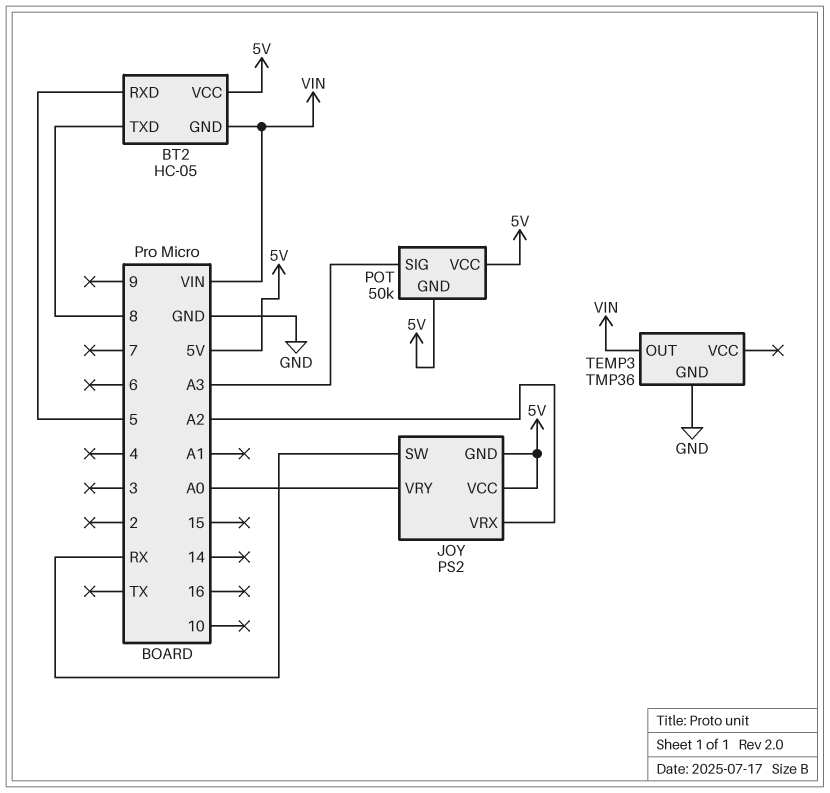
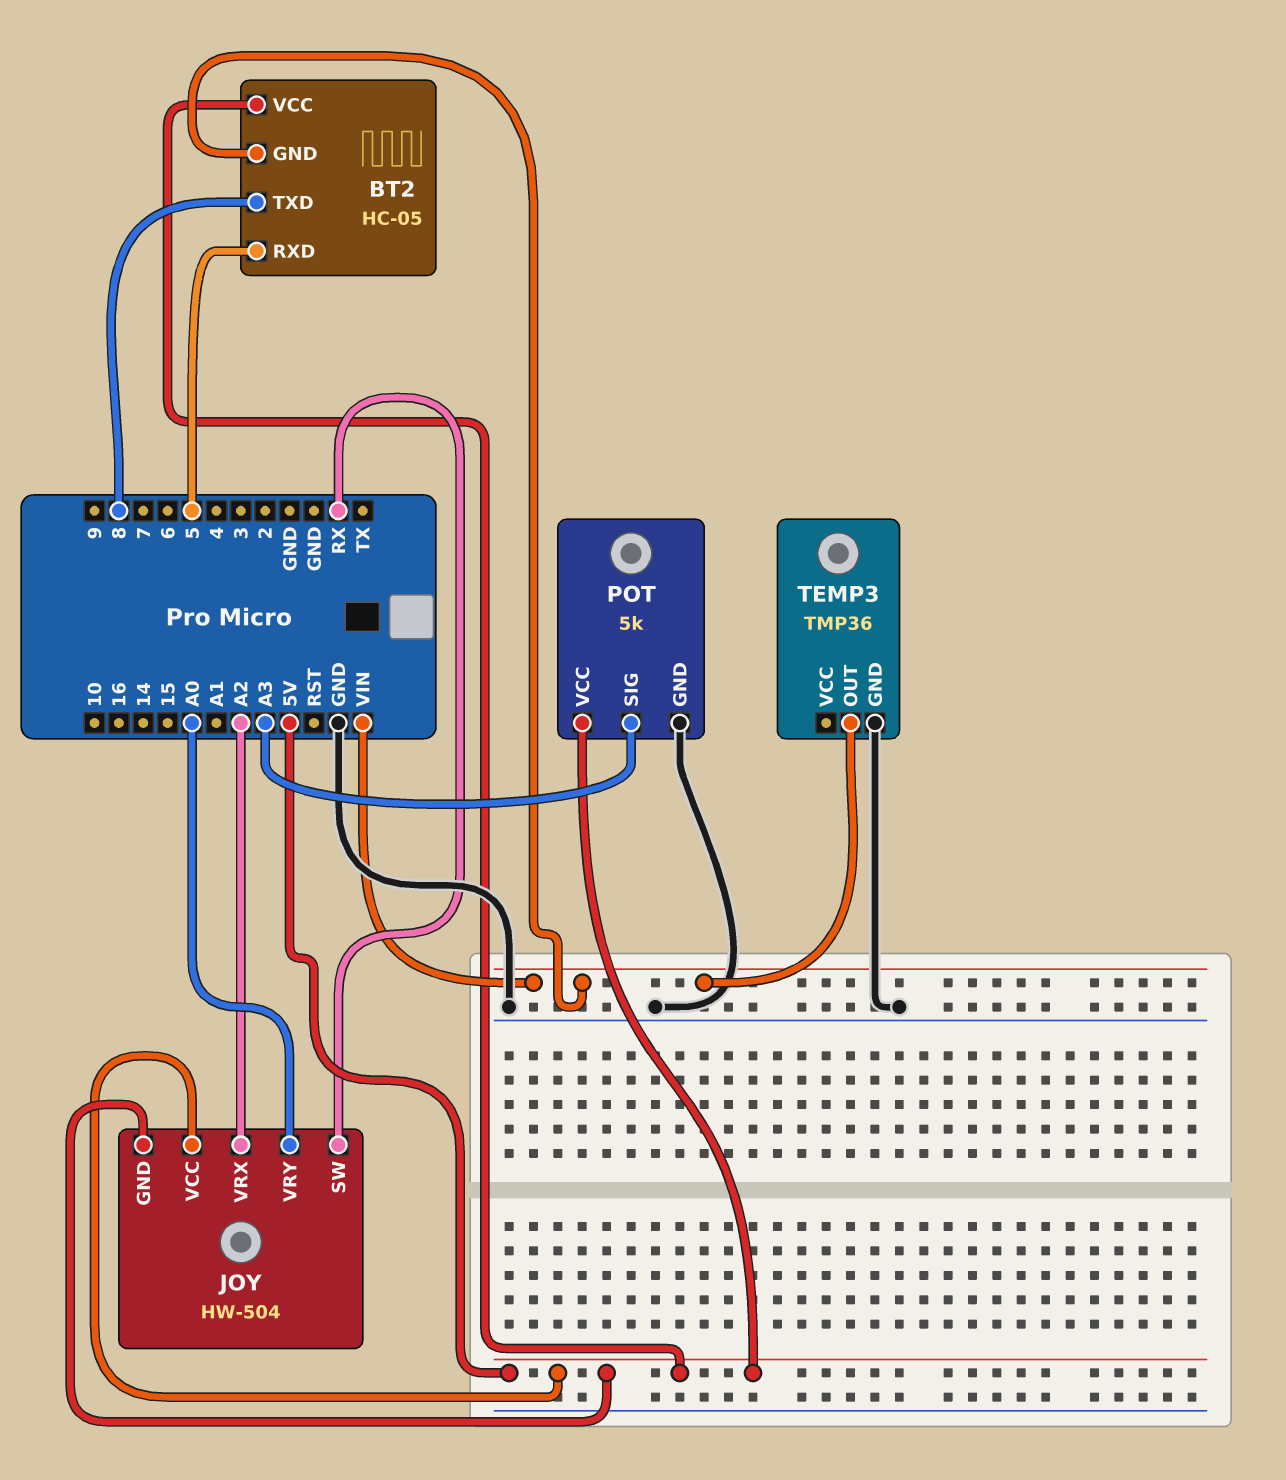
JOY: PS2 -> HW-504
POT: 50k -> 5k
POT pin GND: 5V -> GND

